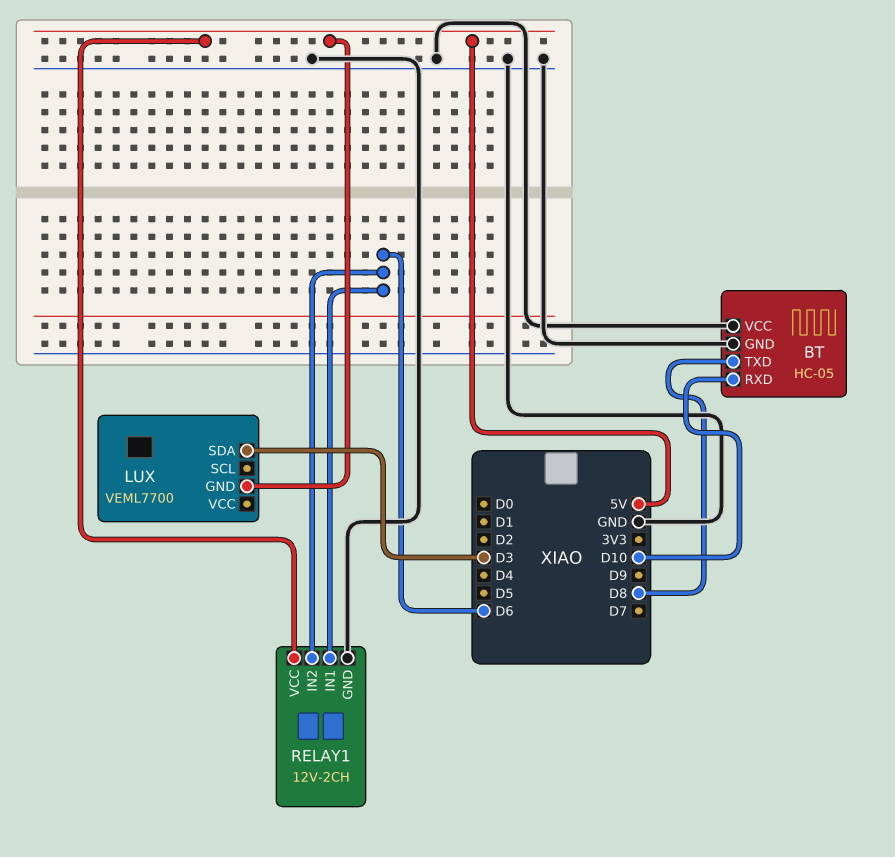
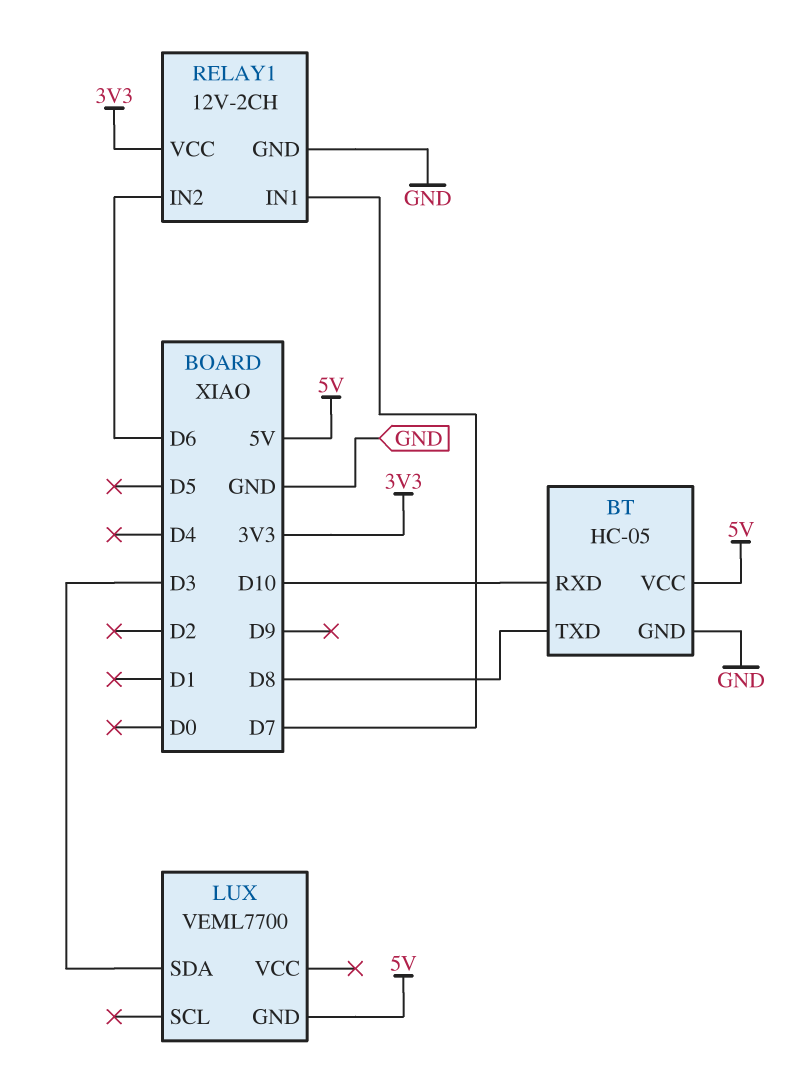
BT pin VCC: GND -> 5V
RELAY1 pin IN1: D6 -> D7
RELAY1 pin VCC: 5V -> 3V3

